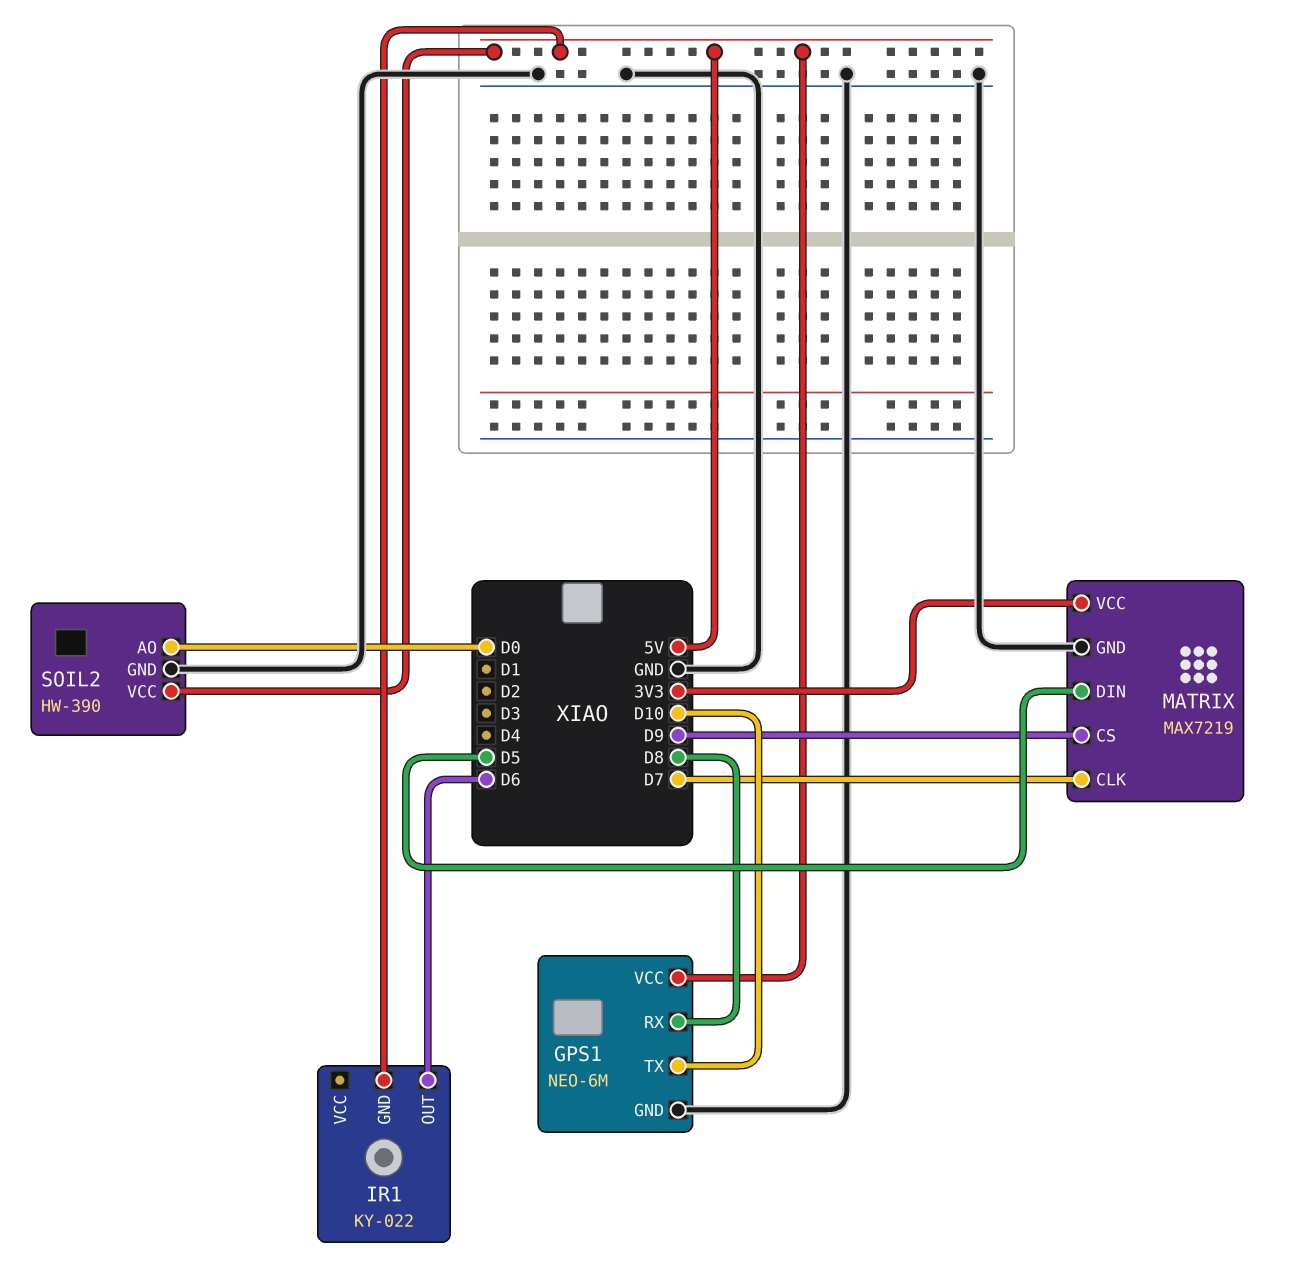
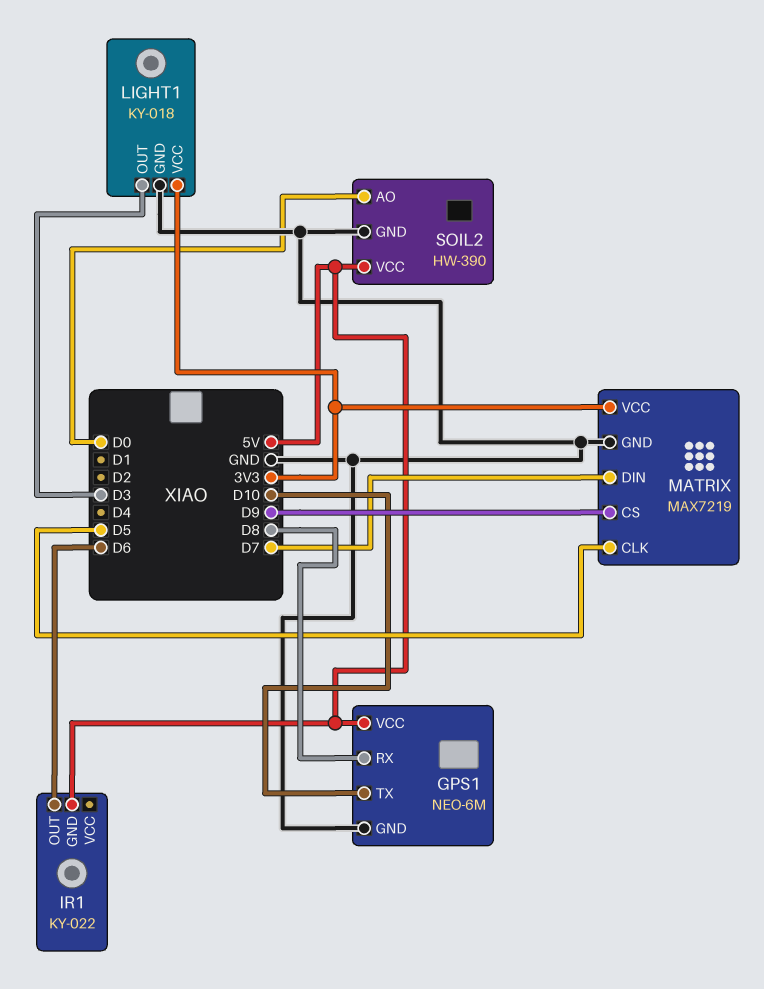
LIGHT1: none -> KY-018
LIGHT1 pin GND: none -> GND
LIGHT1 pin OUT: none -> D3
LIGHT1 pin VCC: none -> 3V3
MATRIX pin CLK: D7 -> D5
MATRIX pin DIN: D5 -> D7

